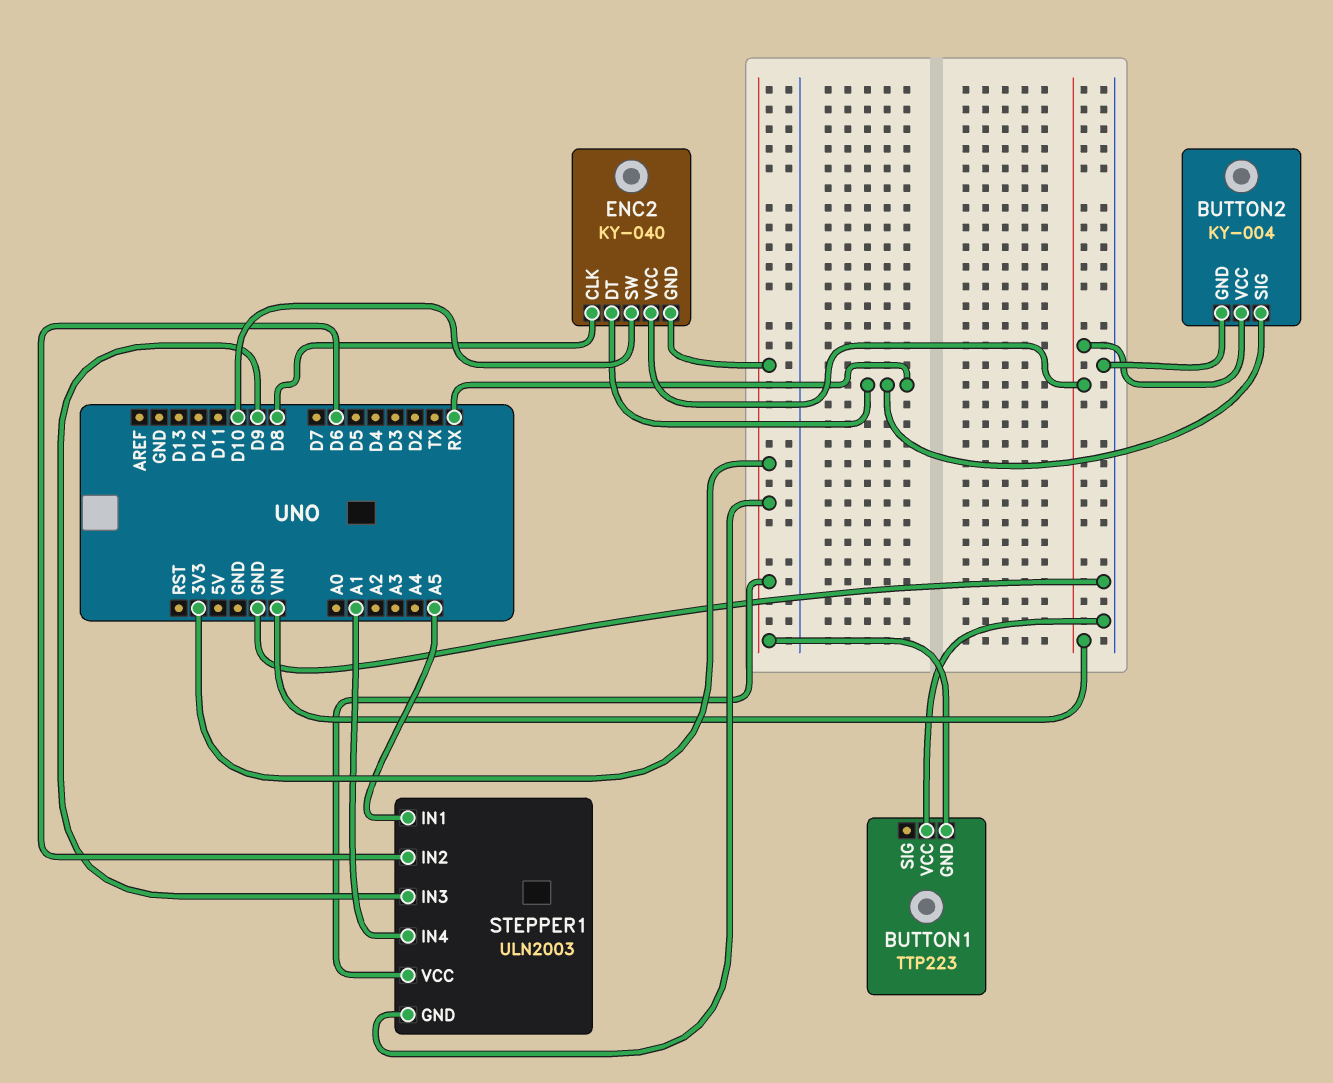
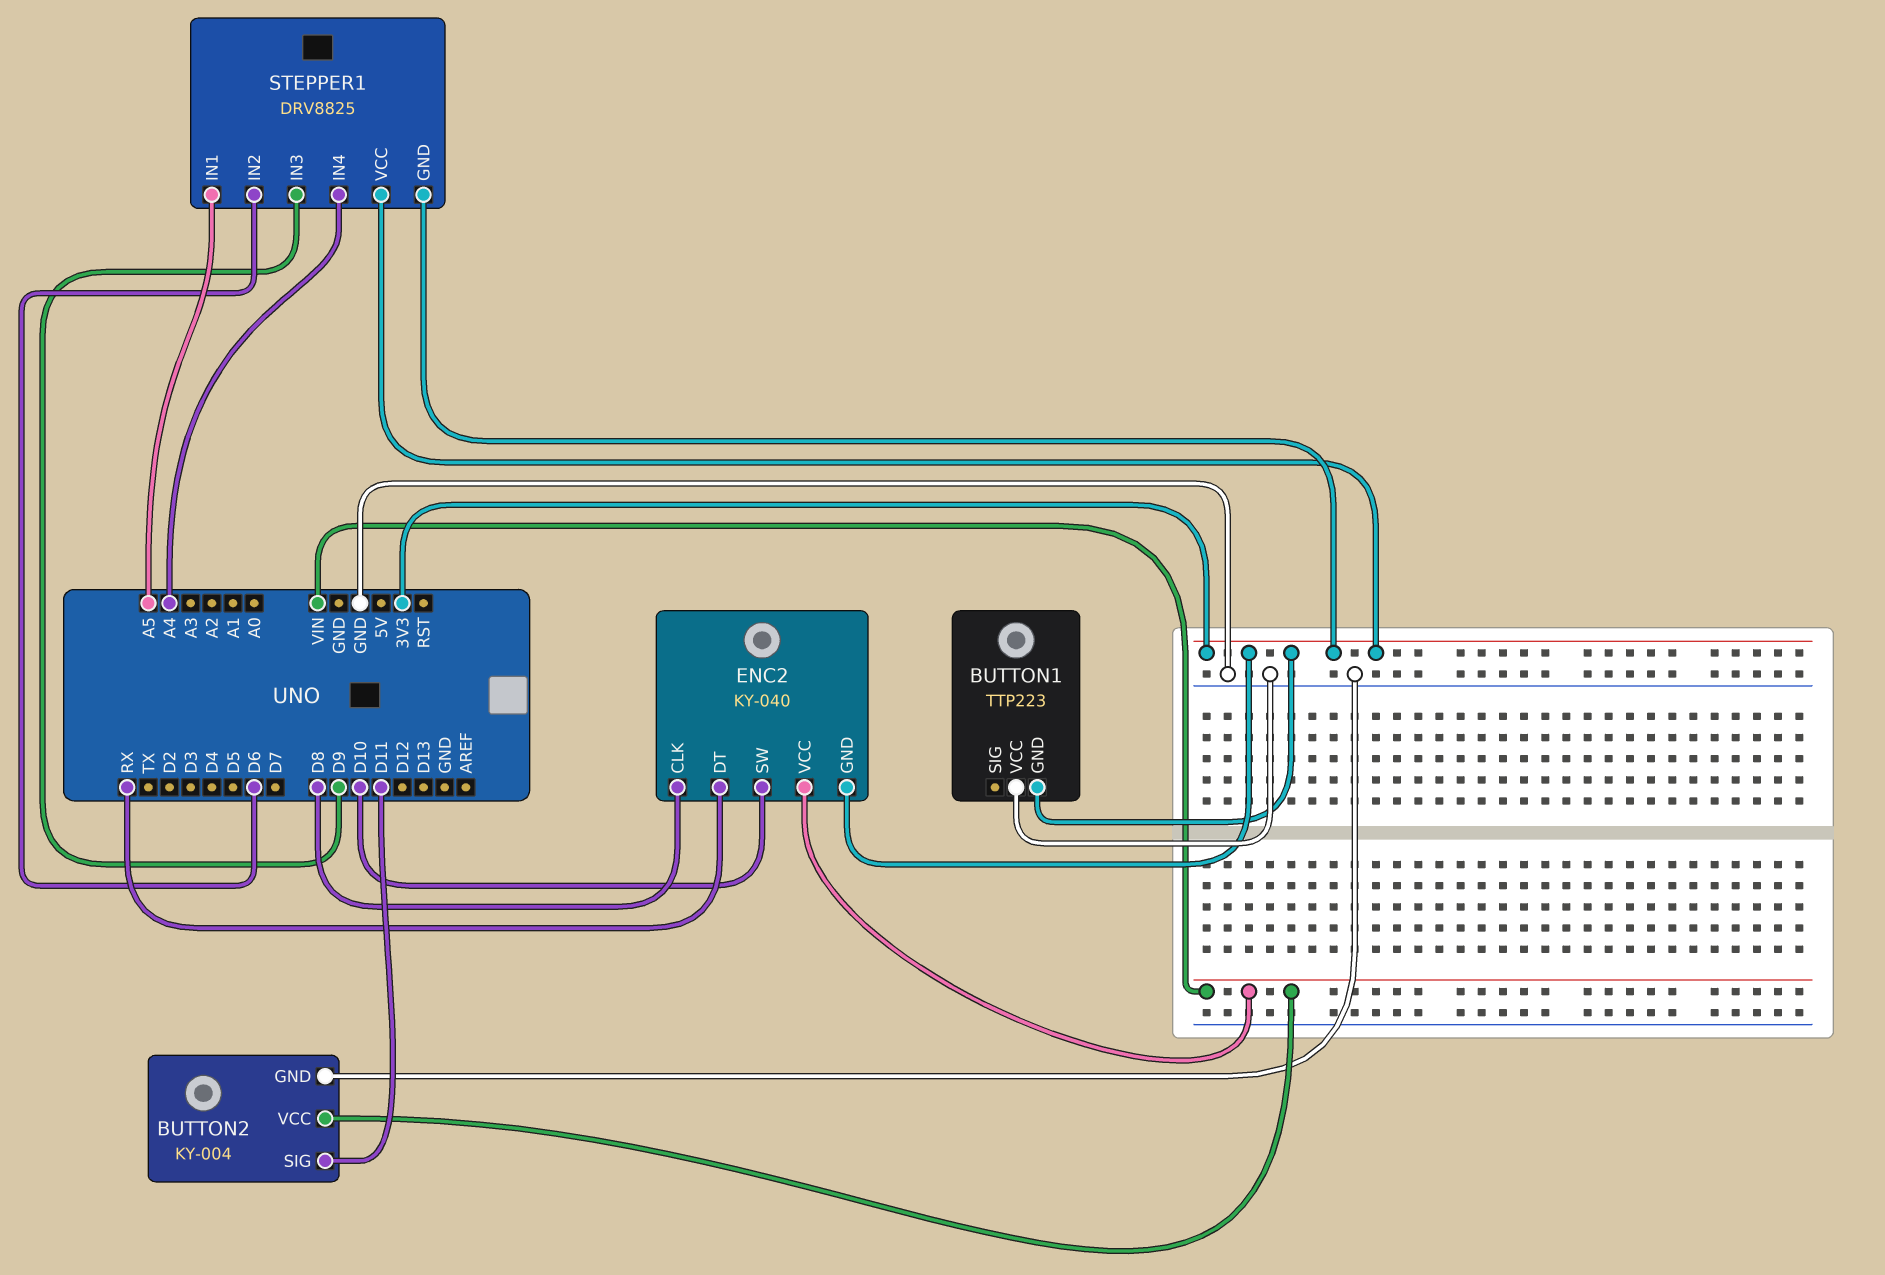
BUTTON2 pin SIG: RX -> D11
STEPPER1: ULN2003 -> DRV8825
STEPPER1 pin IN4: A1 -> A4

